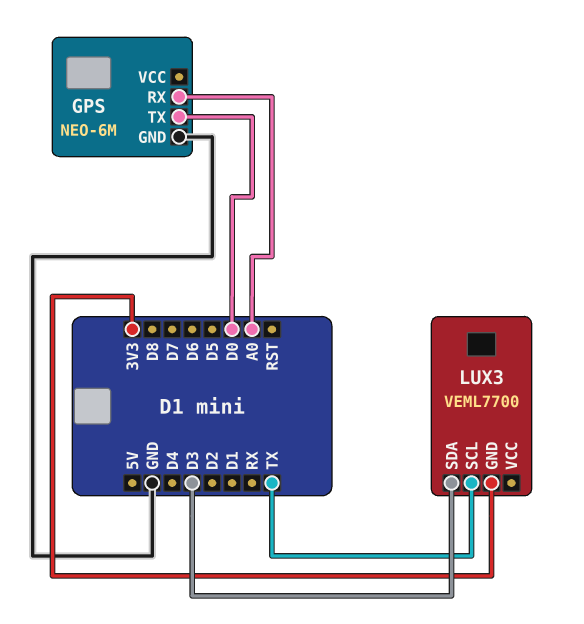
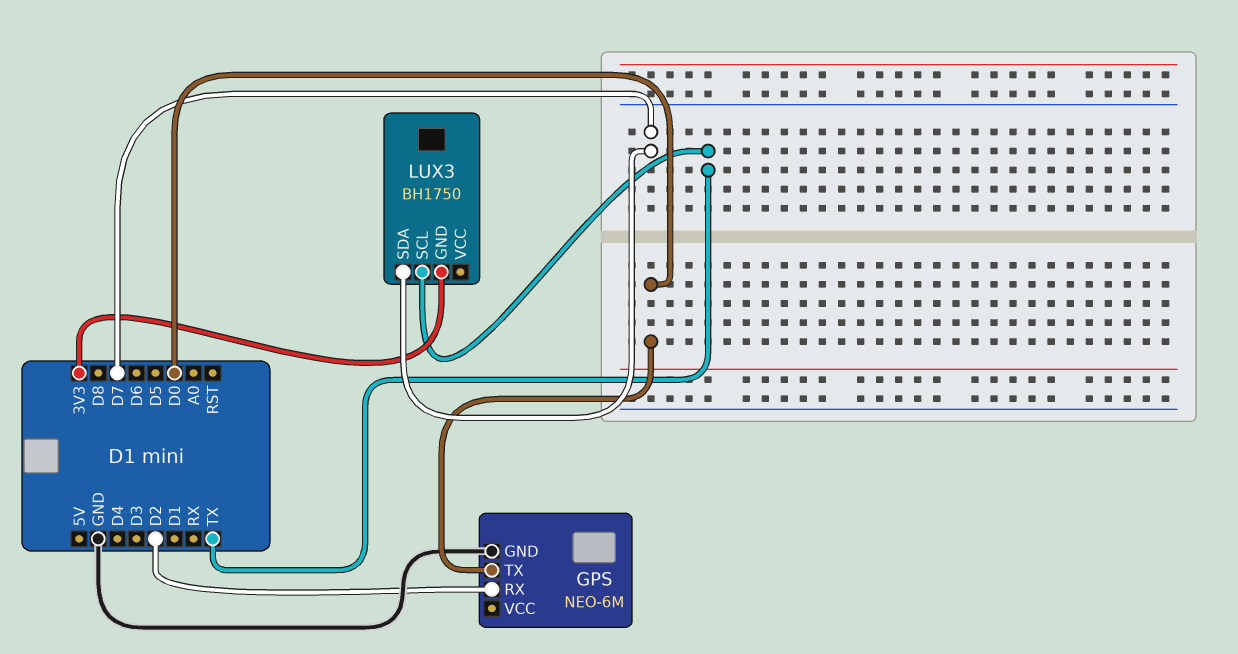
GPS pin RX: A0 -> D2
LUX3: VEML7700 -> BH1750
LUX3 pin SDA: D3 -> D7

